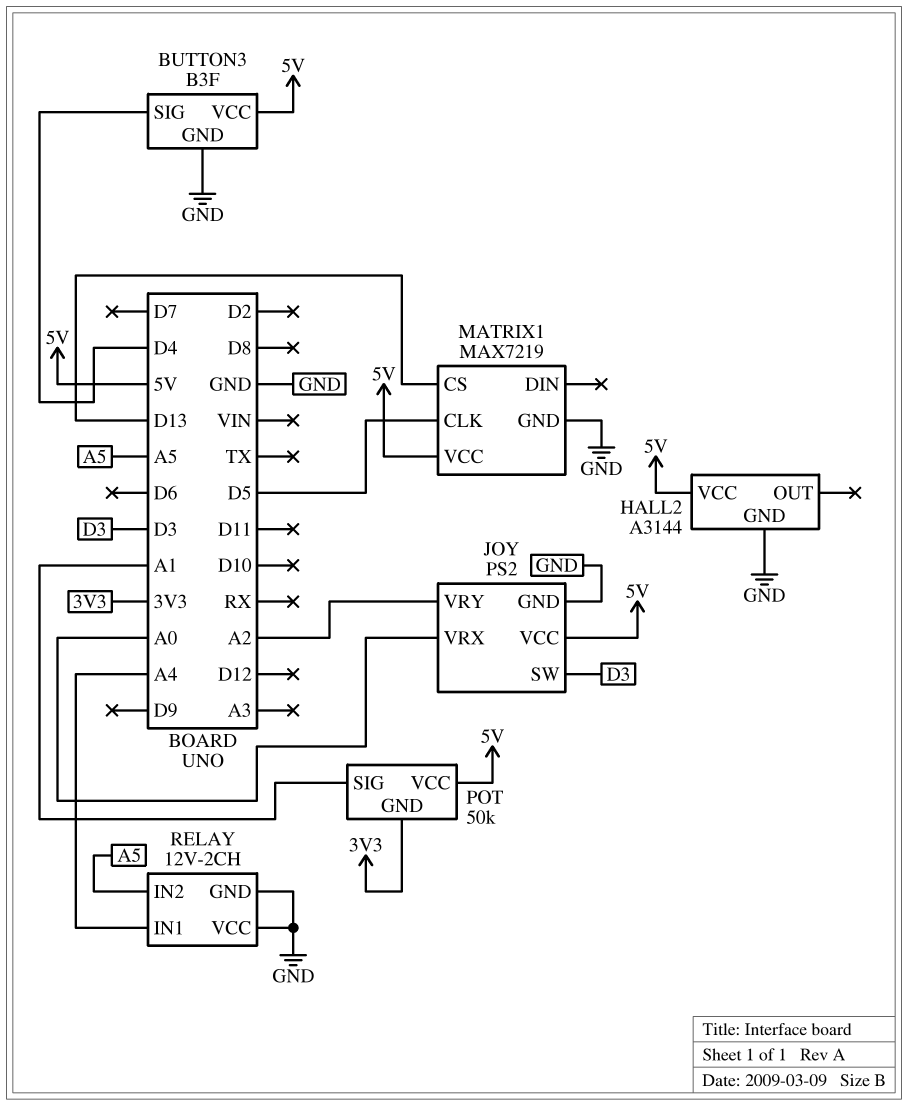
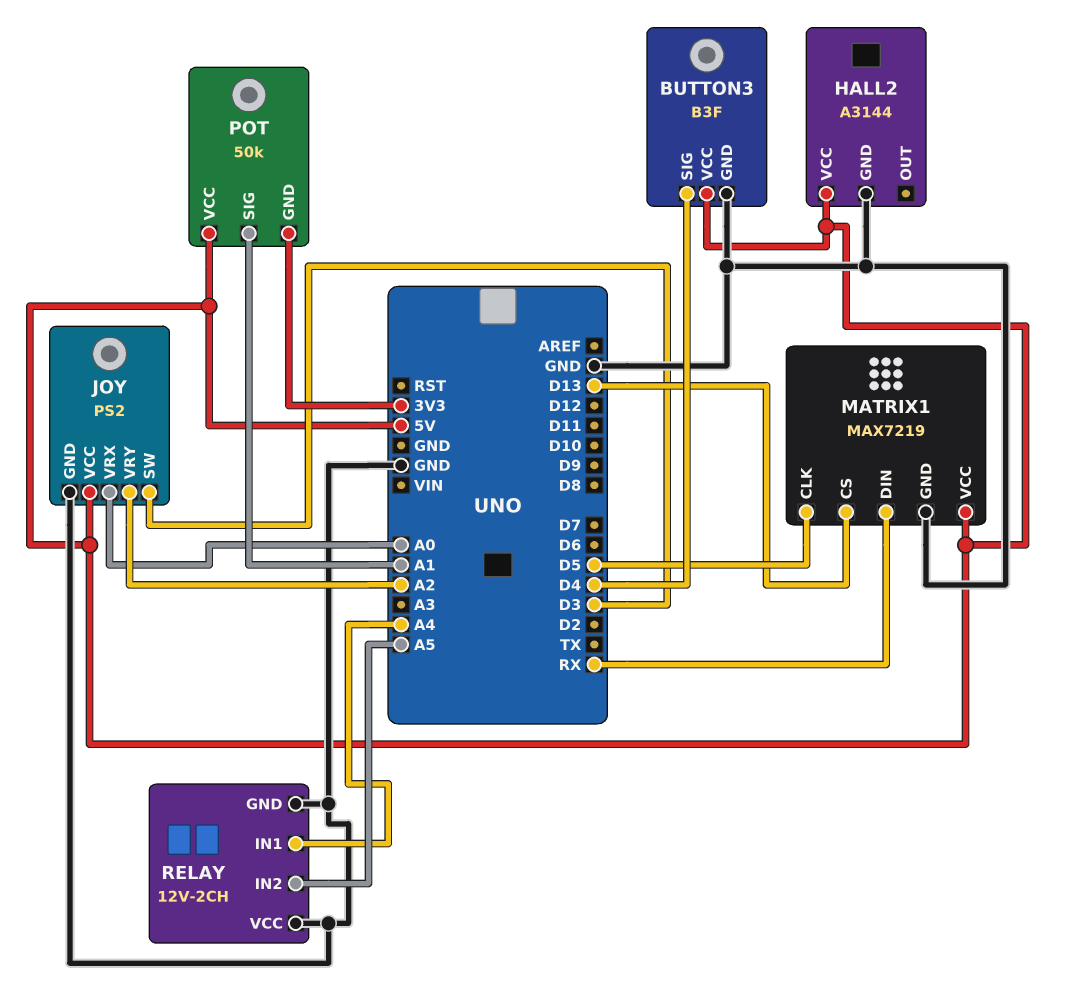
MATRIX1 pin DIN: none -> RX

